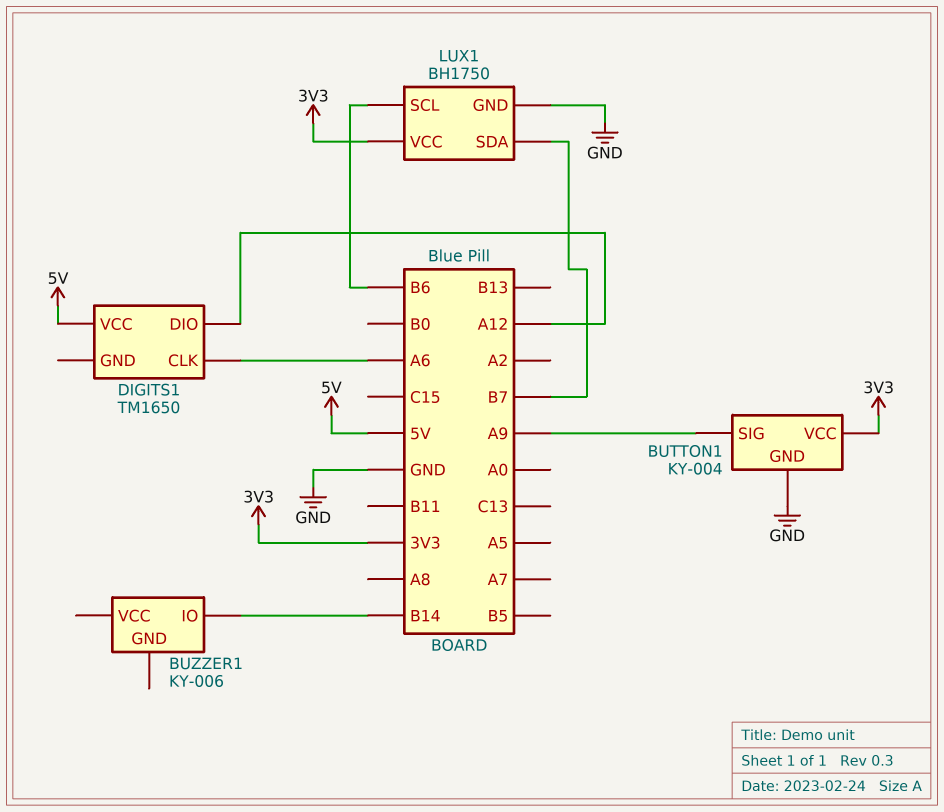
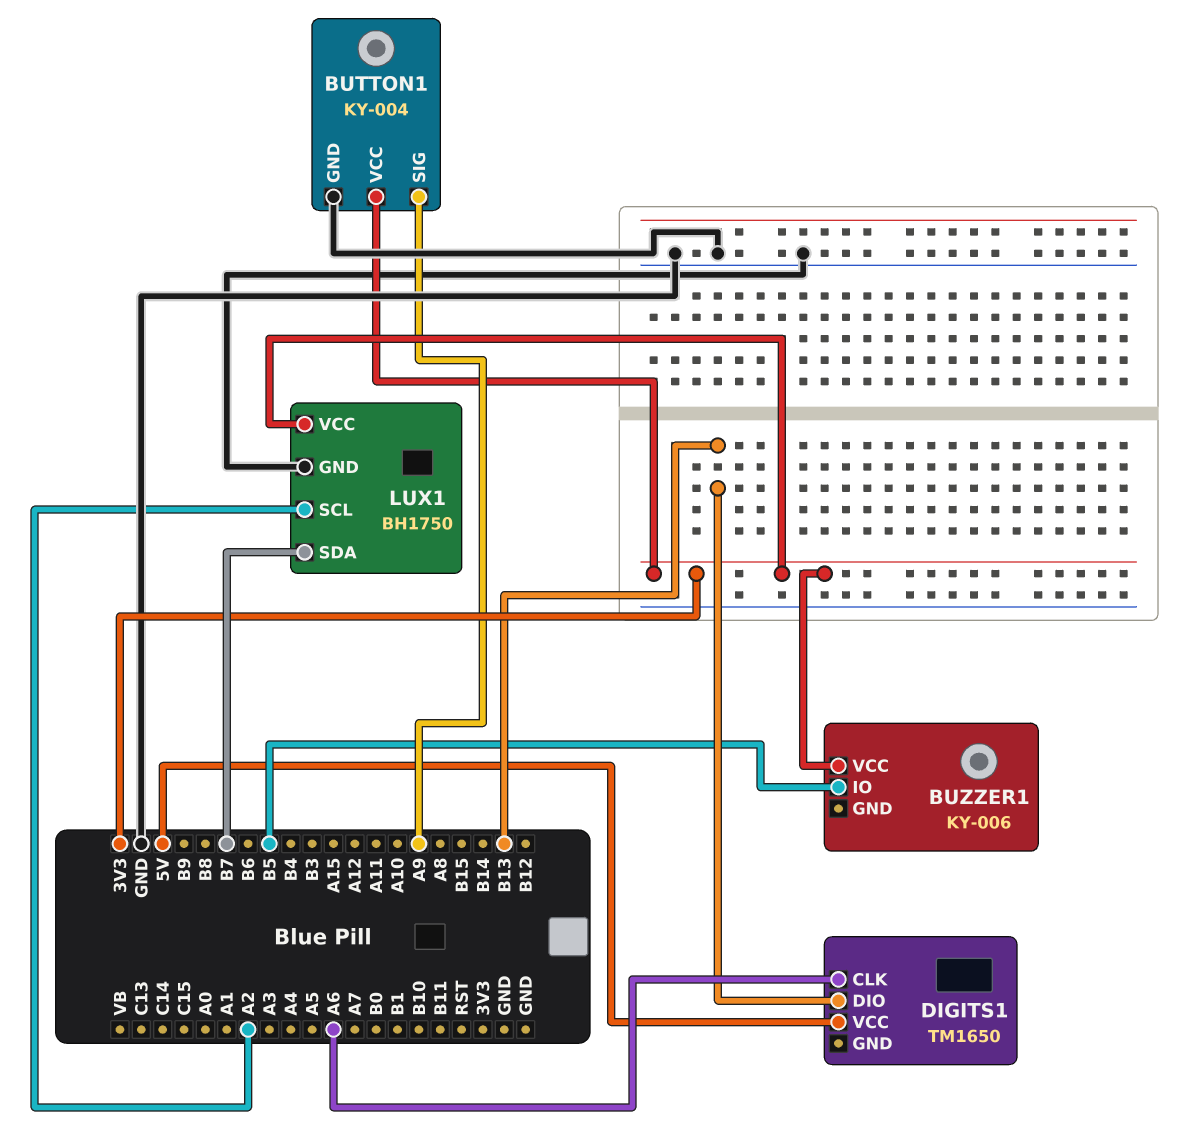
BUZZER1 pin IO: B14 -> B5
BUZZER1 pin VCC: none -> 3V3
DIGITS1 pin DIO: A12 -> B13
LUX1 pin SCL: B6 -> A2

